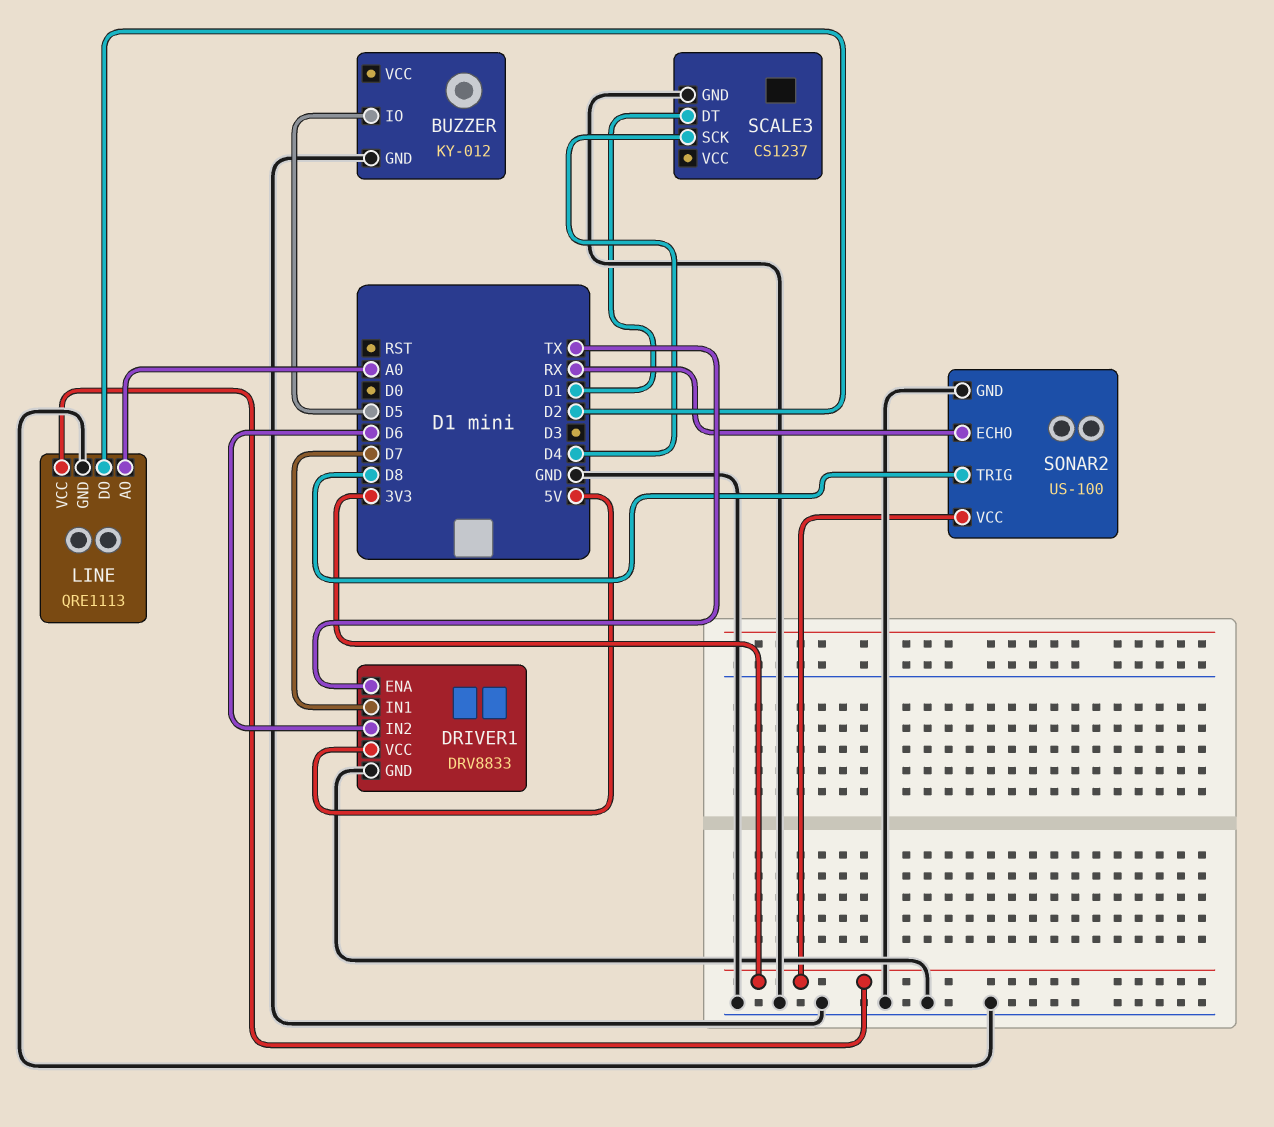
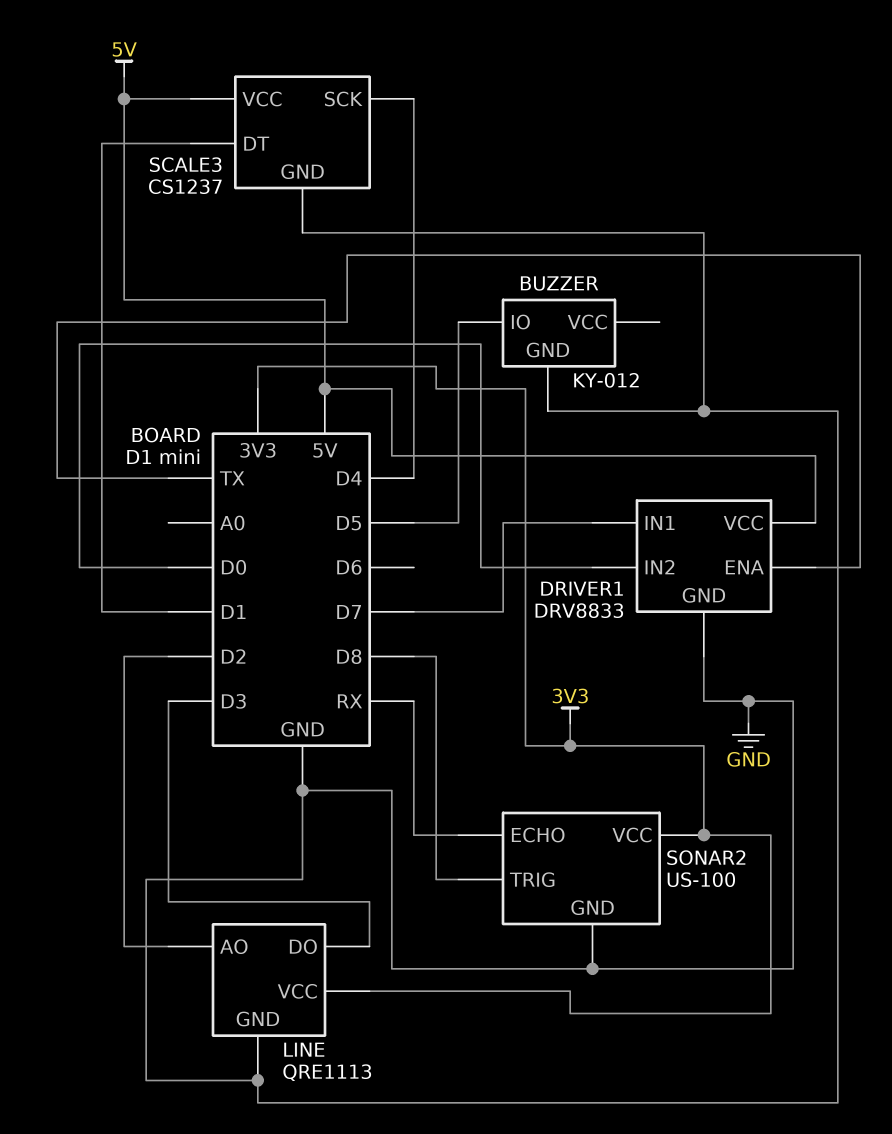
DRIVER1 pin IN2: D6 -> D0
LINE pin AO: A0 -> D2
LINE pin DO: D2 -> D3
SCALE3 pin VCC: none -> 5V

